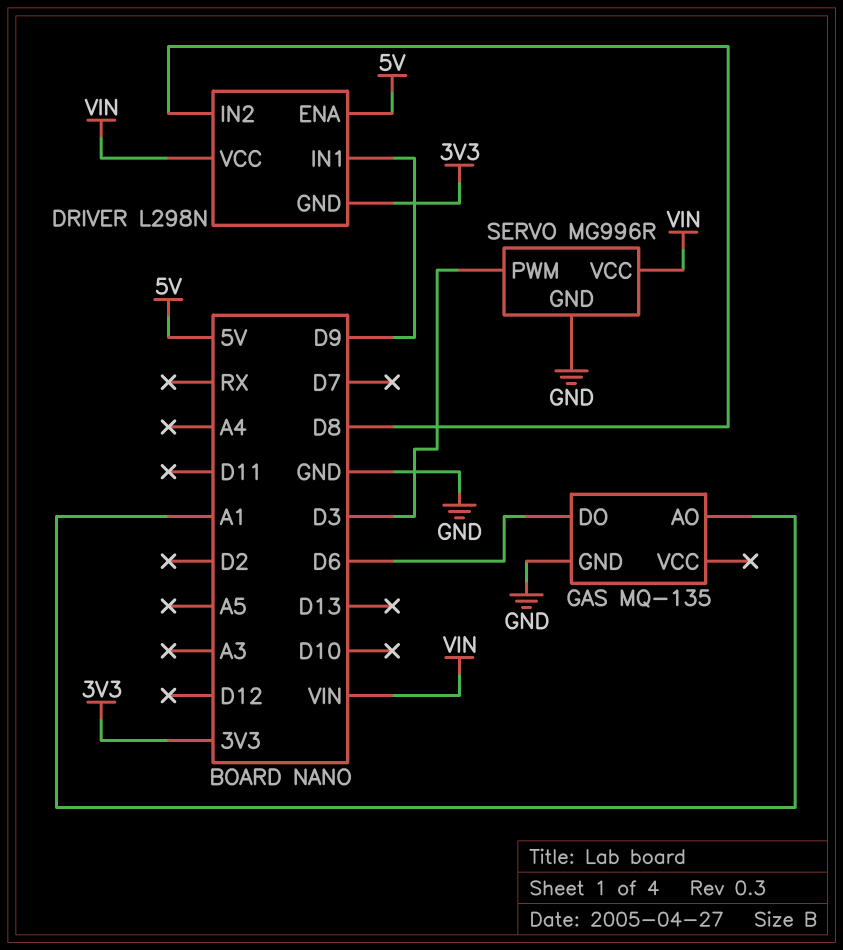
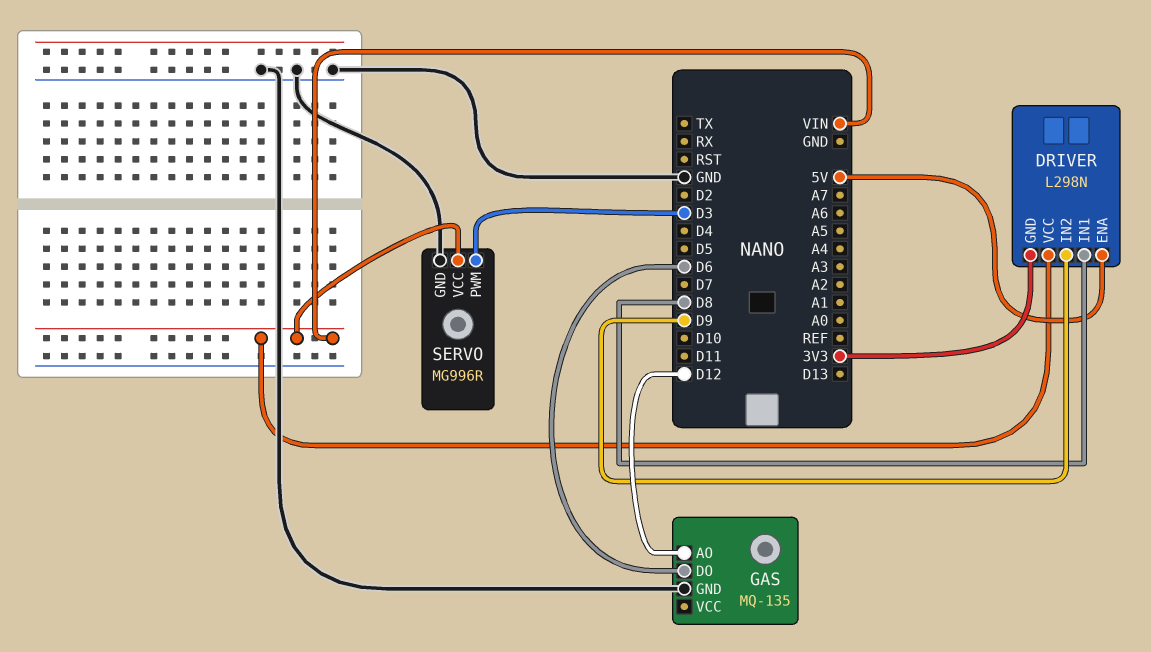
DRIVER pin IN1: D9 -> D8
DRIVER pin IN2: D8 -> D9
GAS pin AO: A1 -> D12

